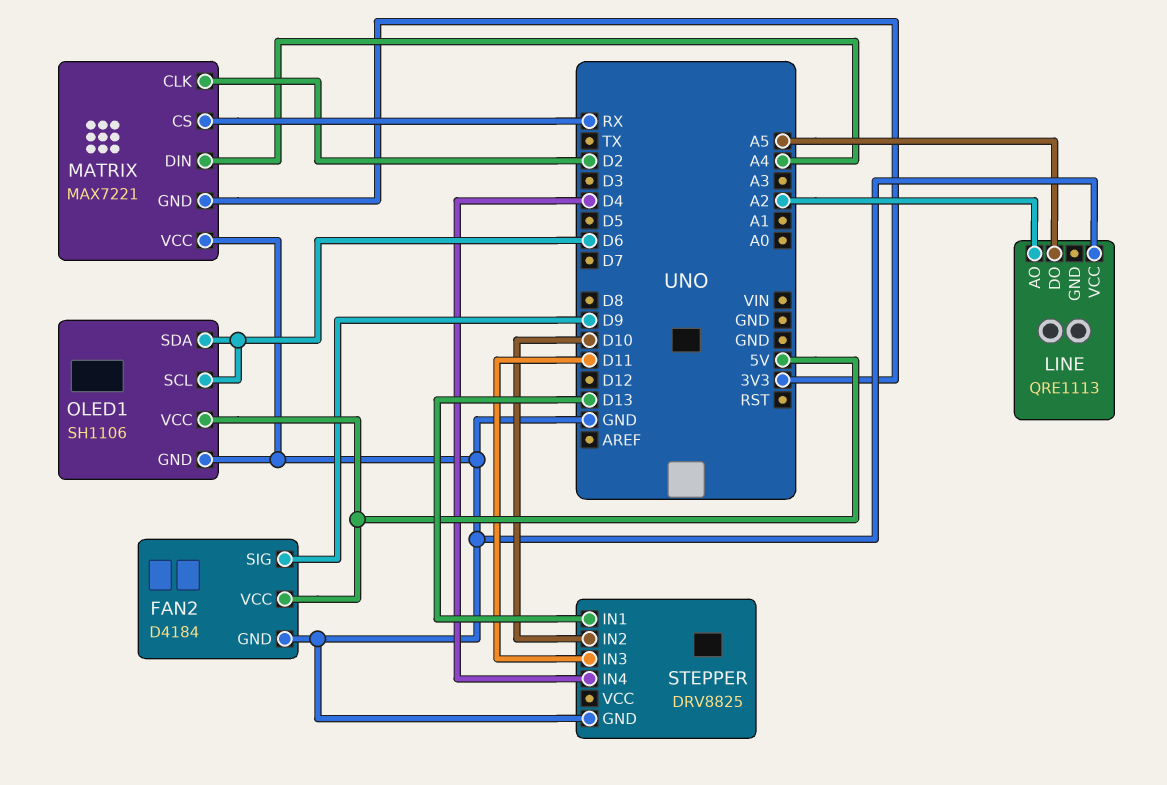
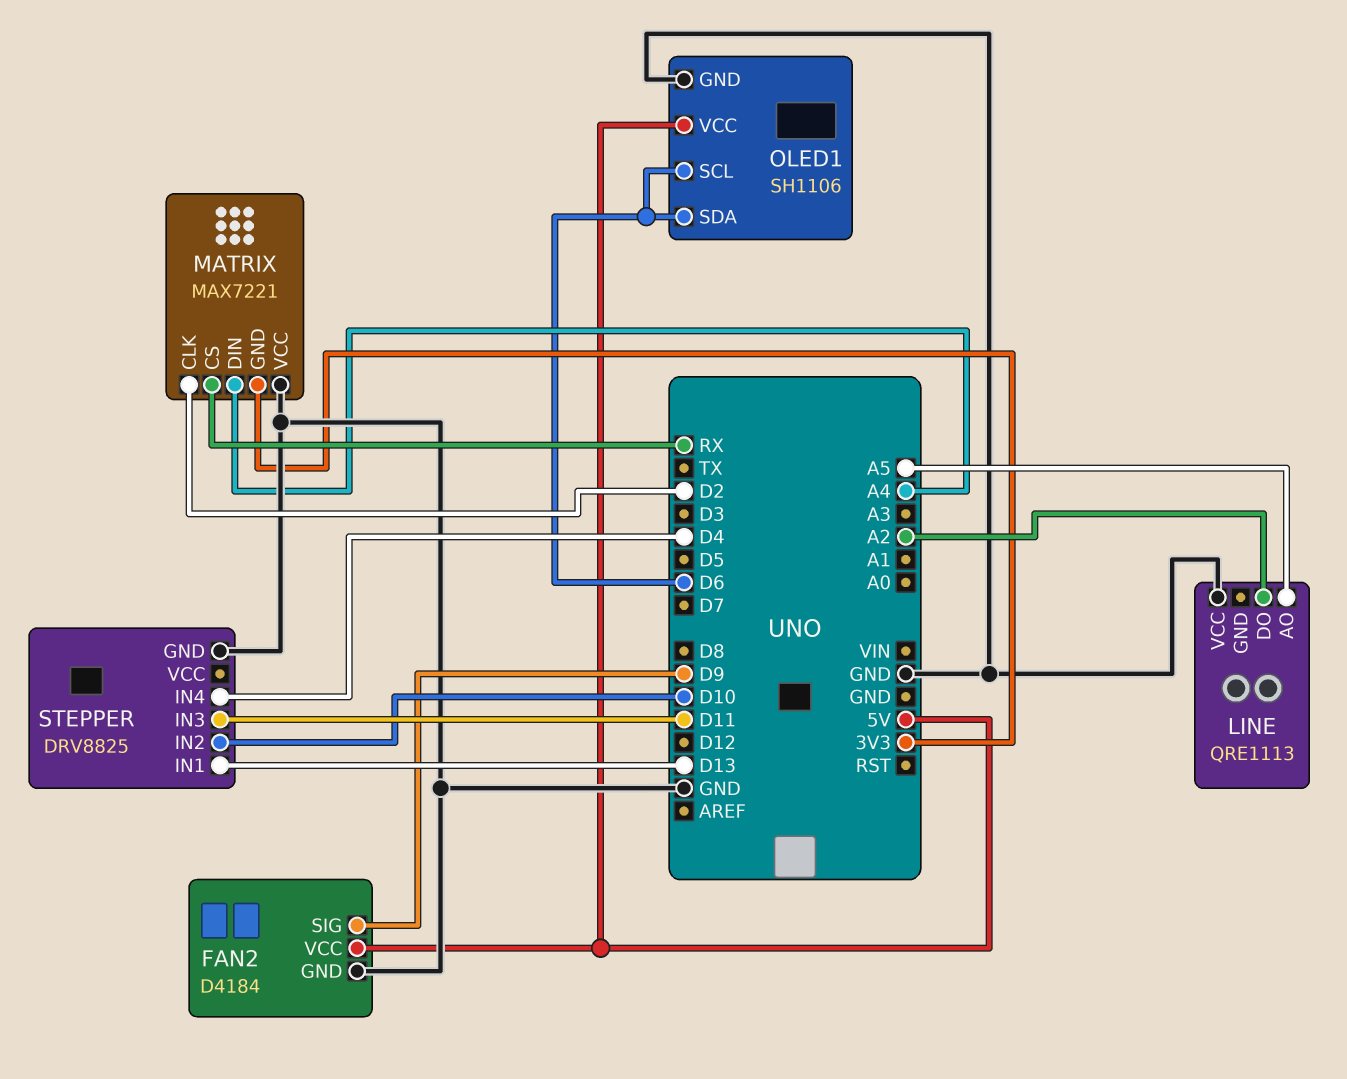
LINE pin AO: A2 -> A5
LINE pin DO: A5 -> A2

